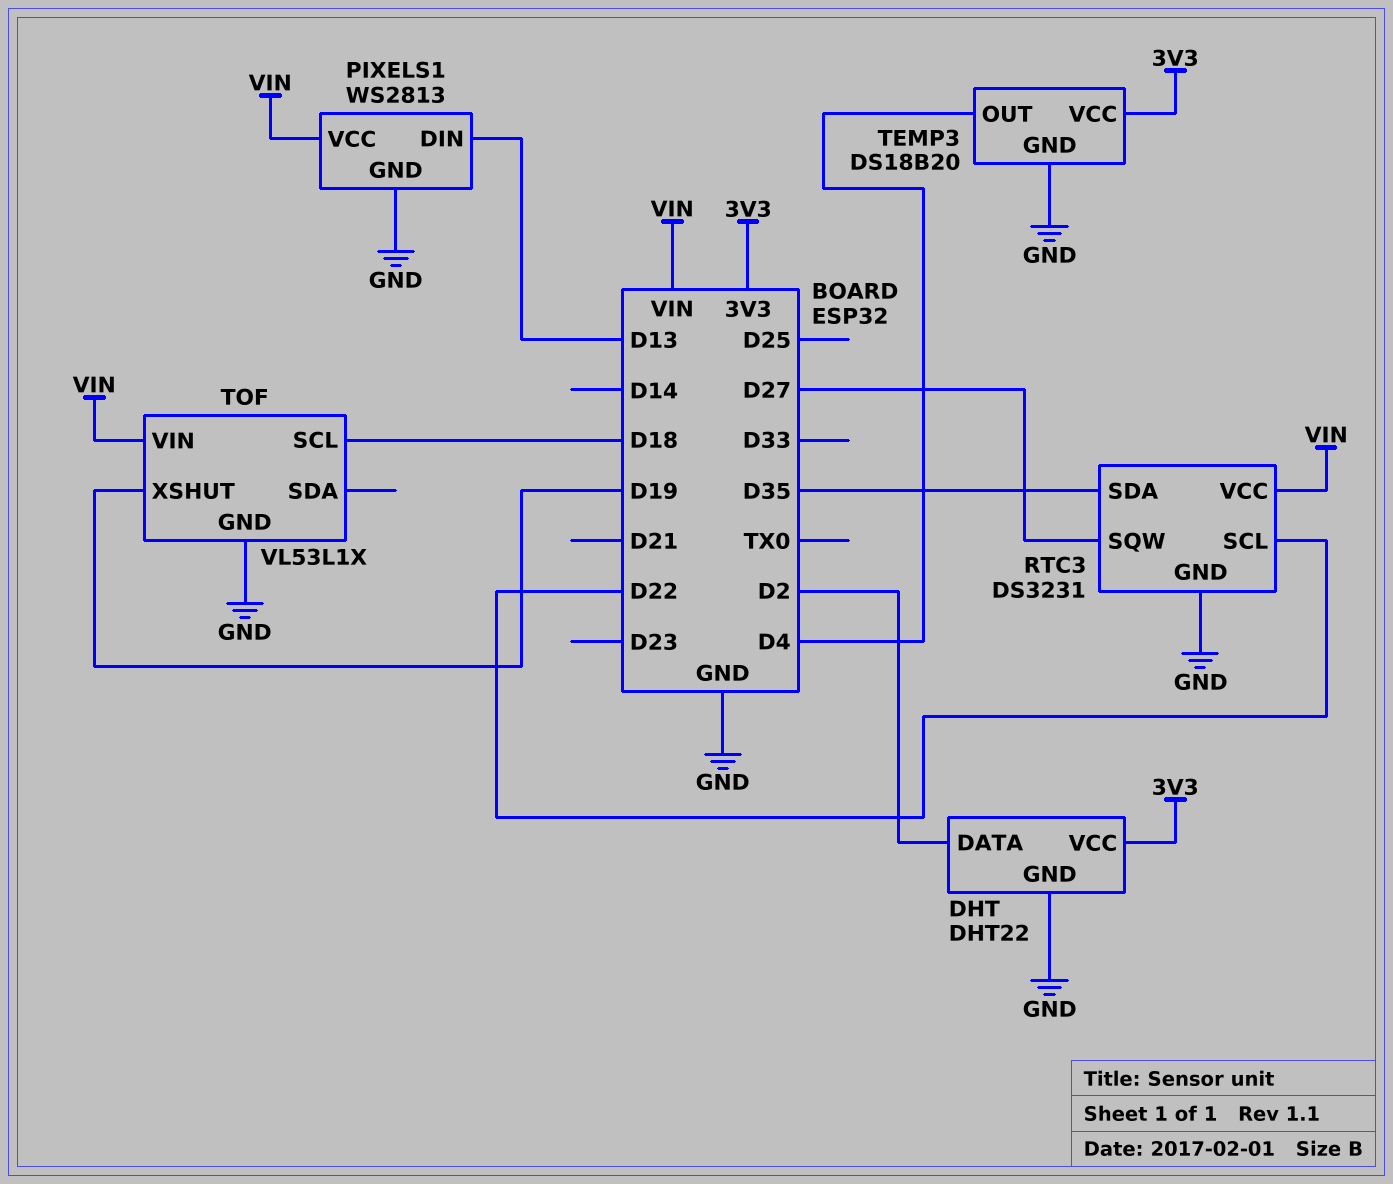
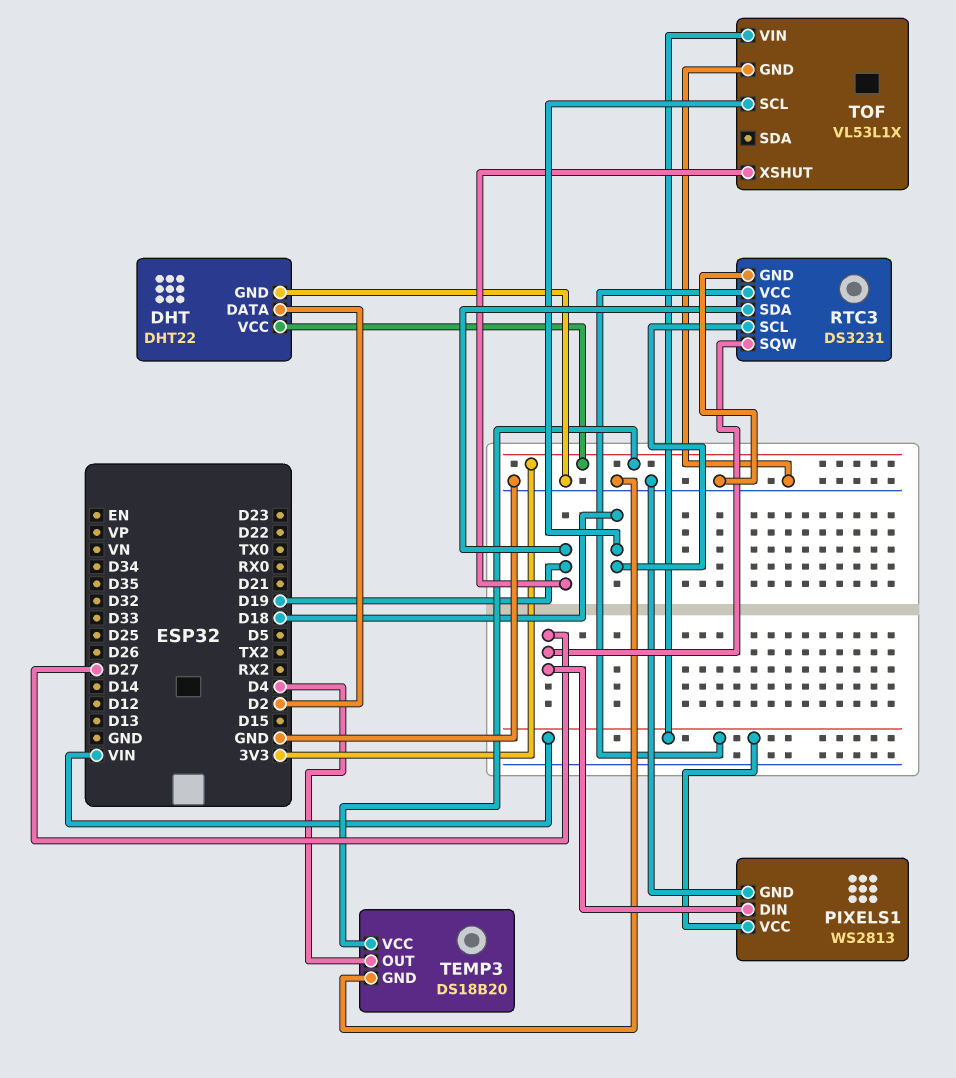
PIXELS1 pin DIN: D13 -> D27
RTC3 pin SCL: D22 -> D18
RTC3 pin SDA: D35 -> D19

